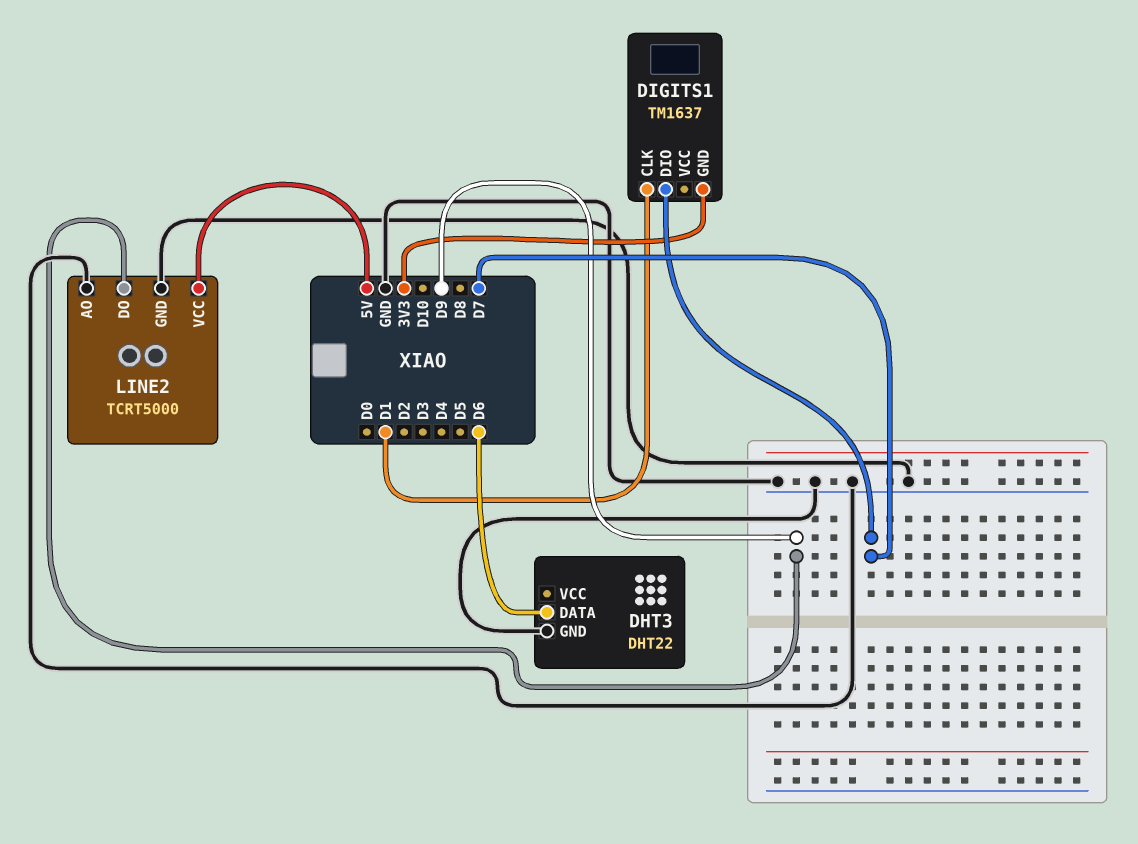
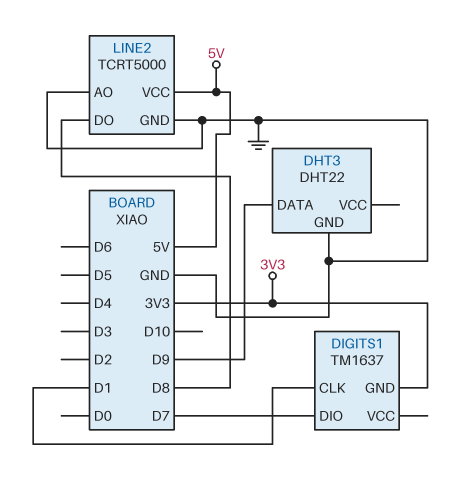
DHT3 pin DATA: D6 -> D9
LINE2 pin DO: D9 -> D8

